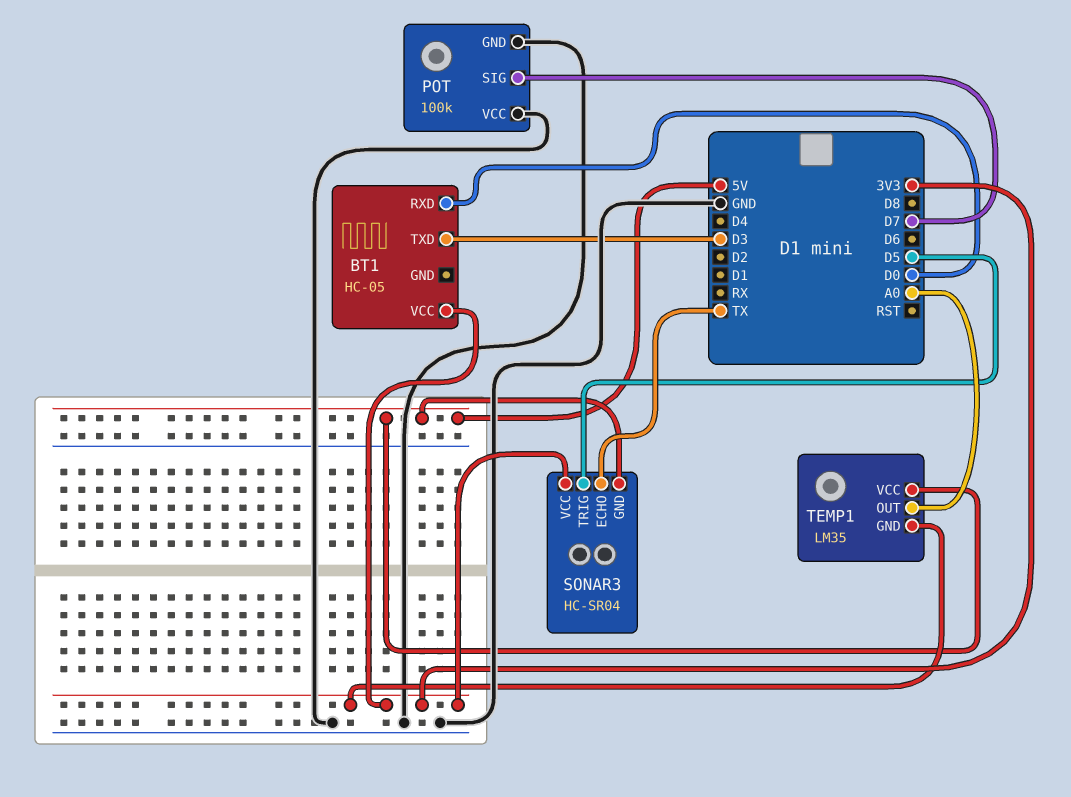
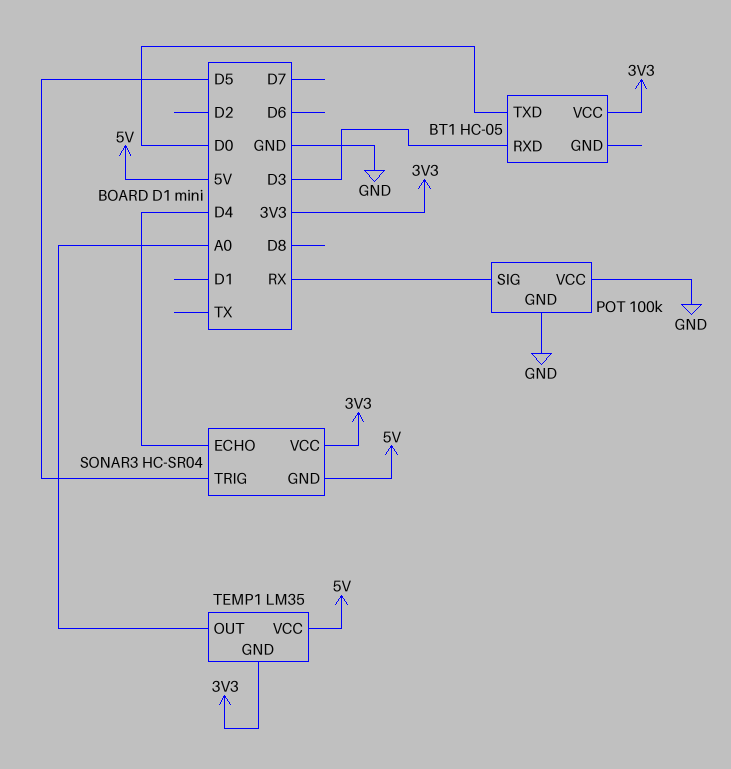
BT1 pin RXD: D0 -> D3
BT1 pin TXD: D3 -> D0
POT pin SIG: D7 -> RX
SONAR3 pin ECHO: TX -> D4

